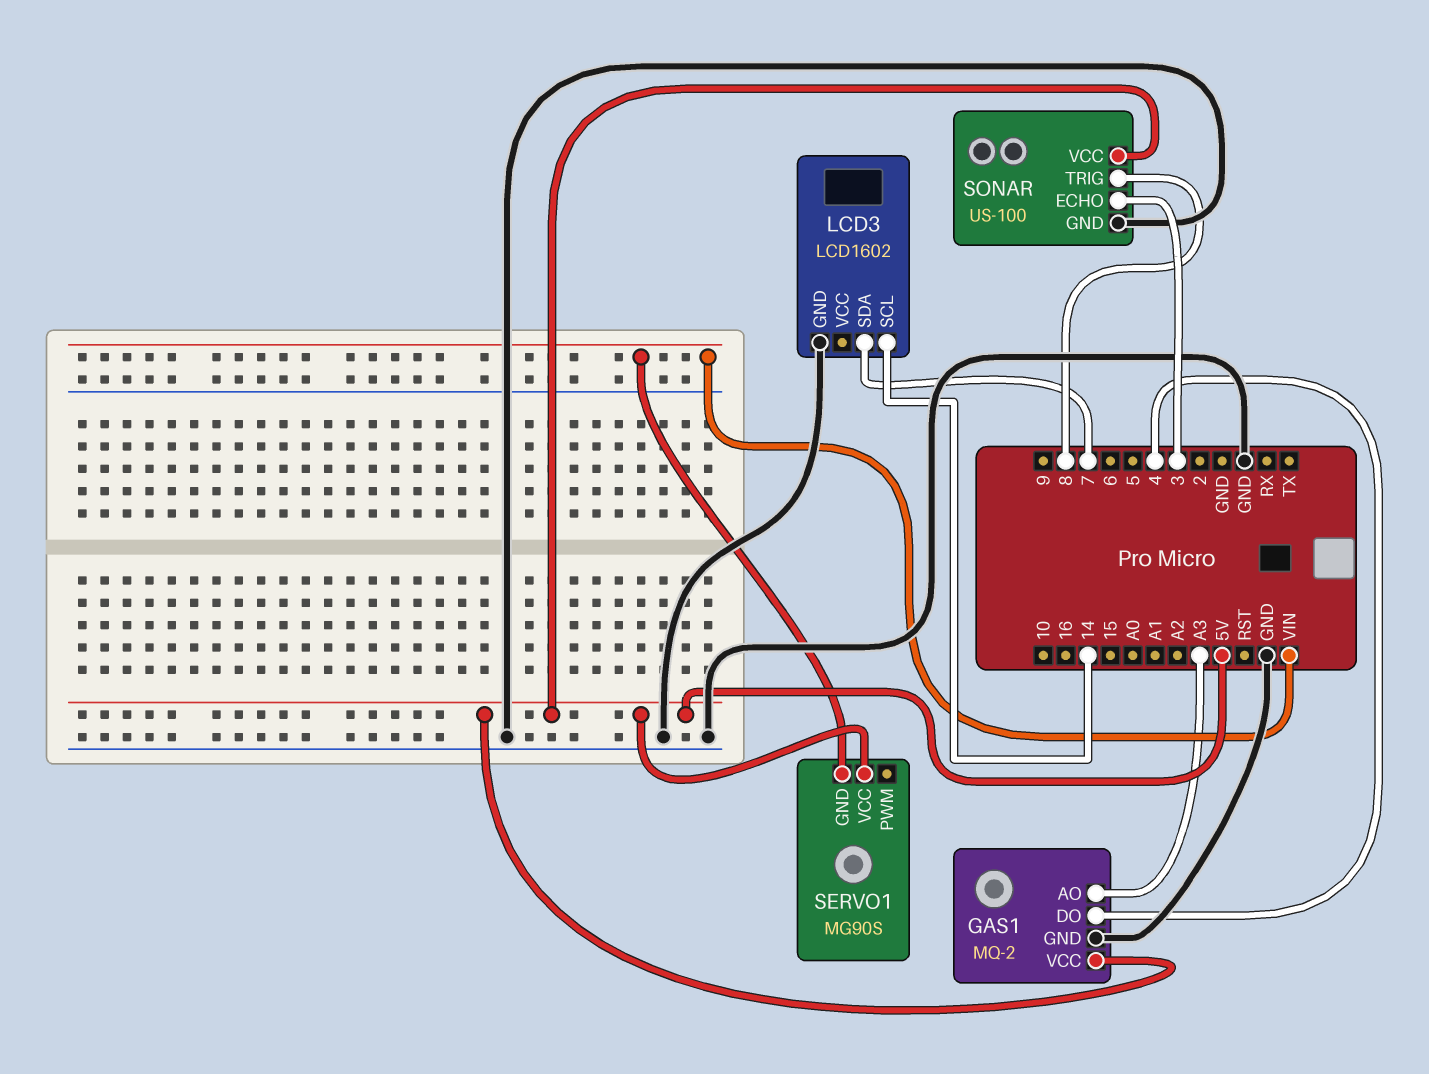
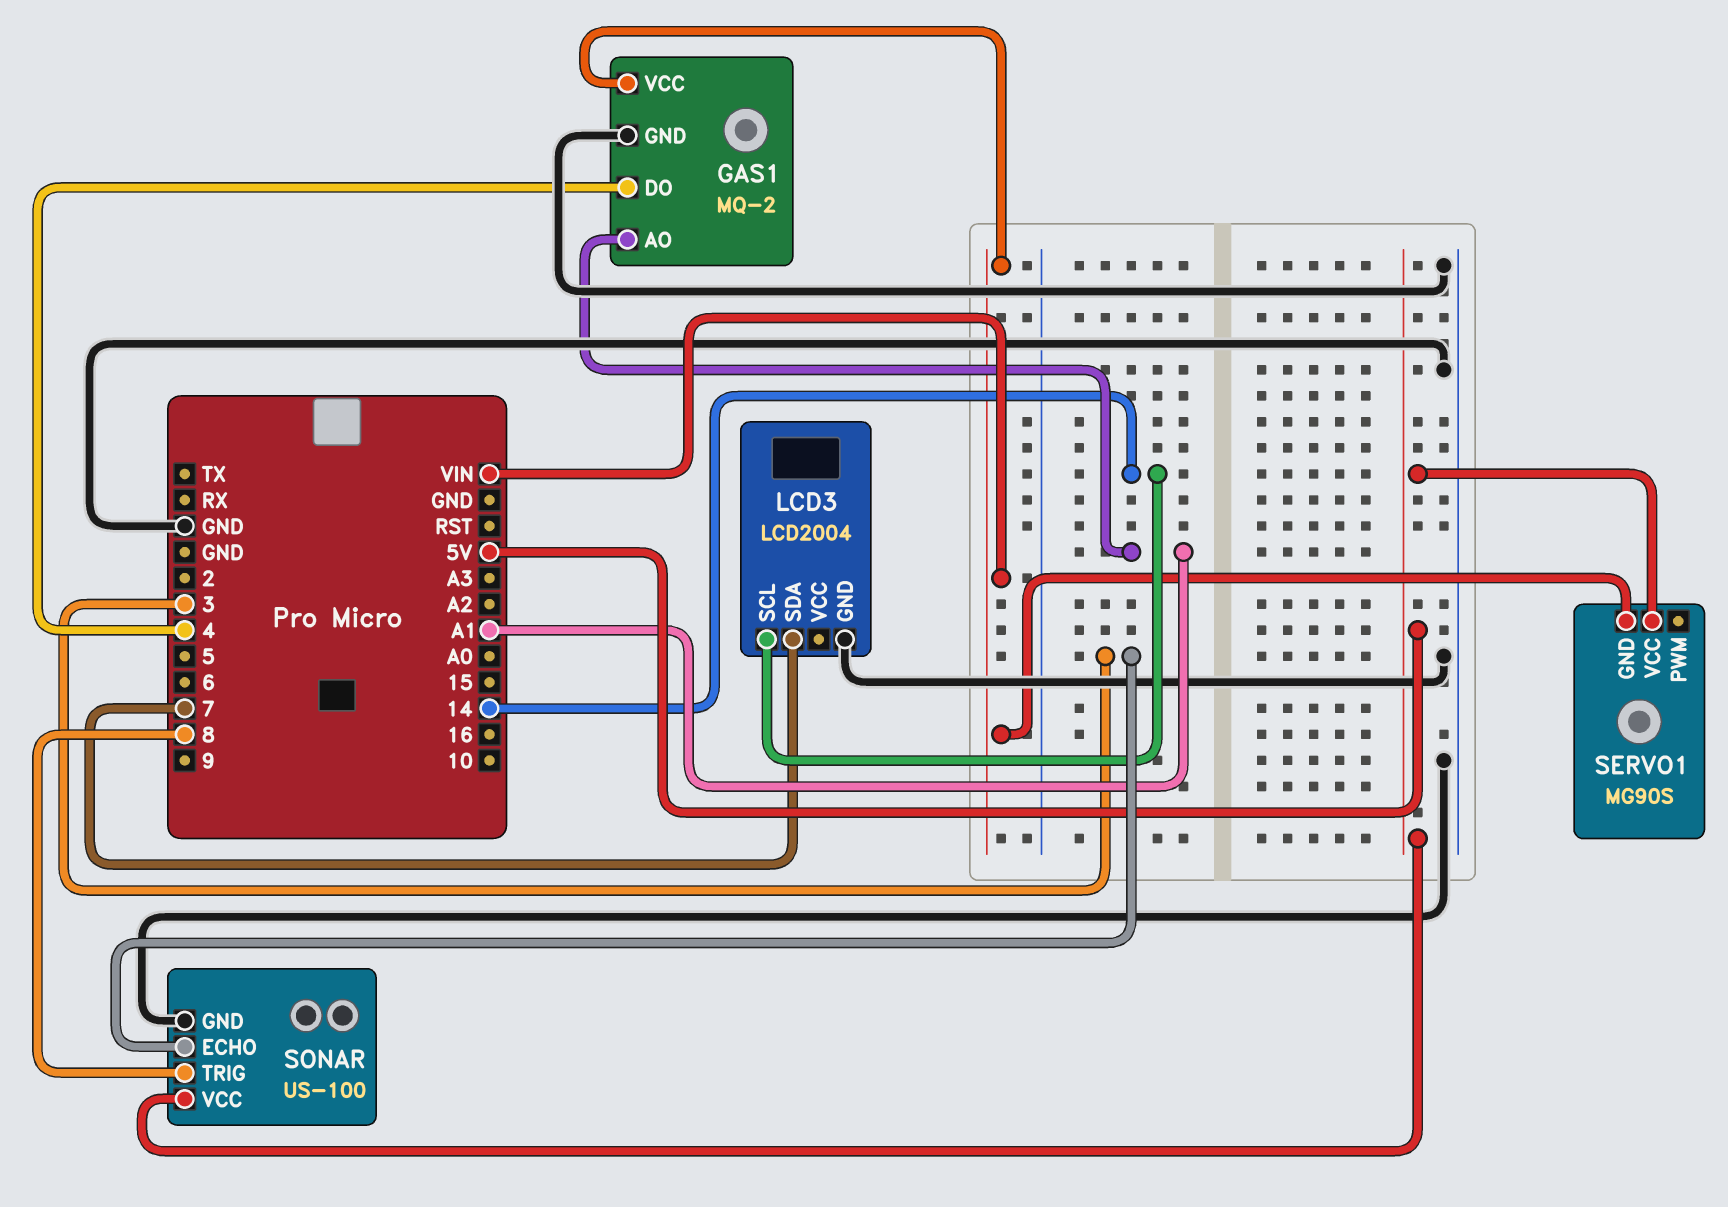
GAS1 pin AO: A3 -> A1
GAS1 pin VCC: 5V -> VIN
LCD3: LCD1602 -> LCD2004

